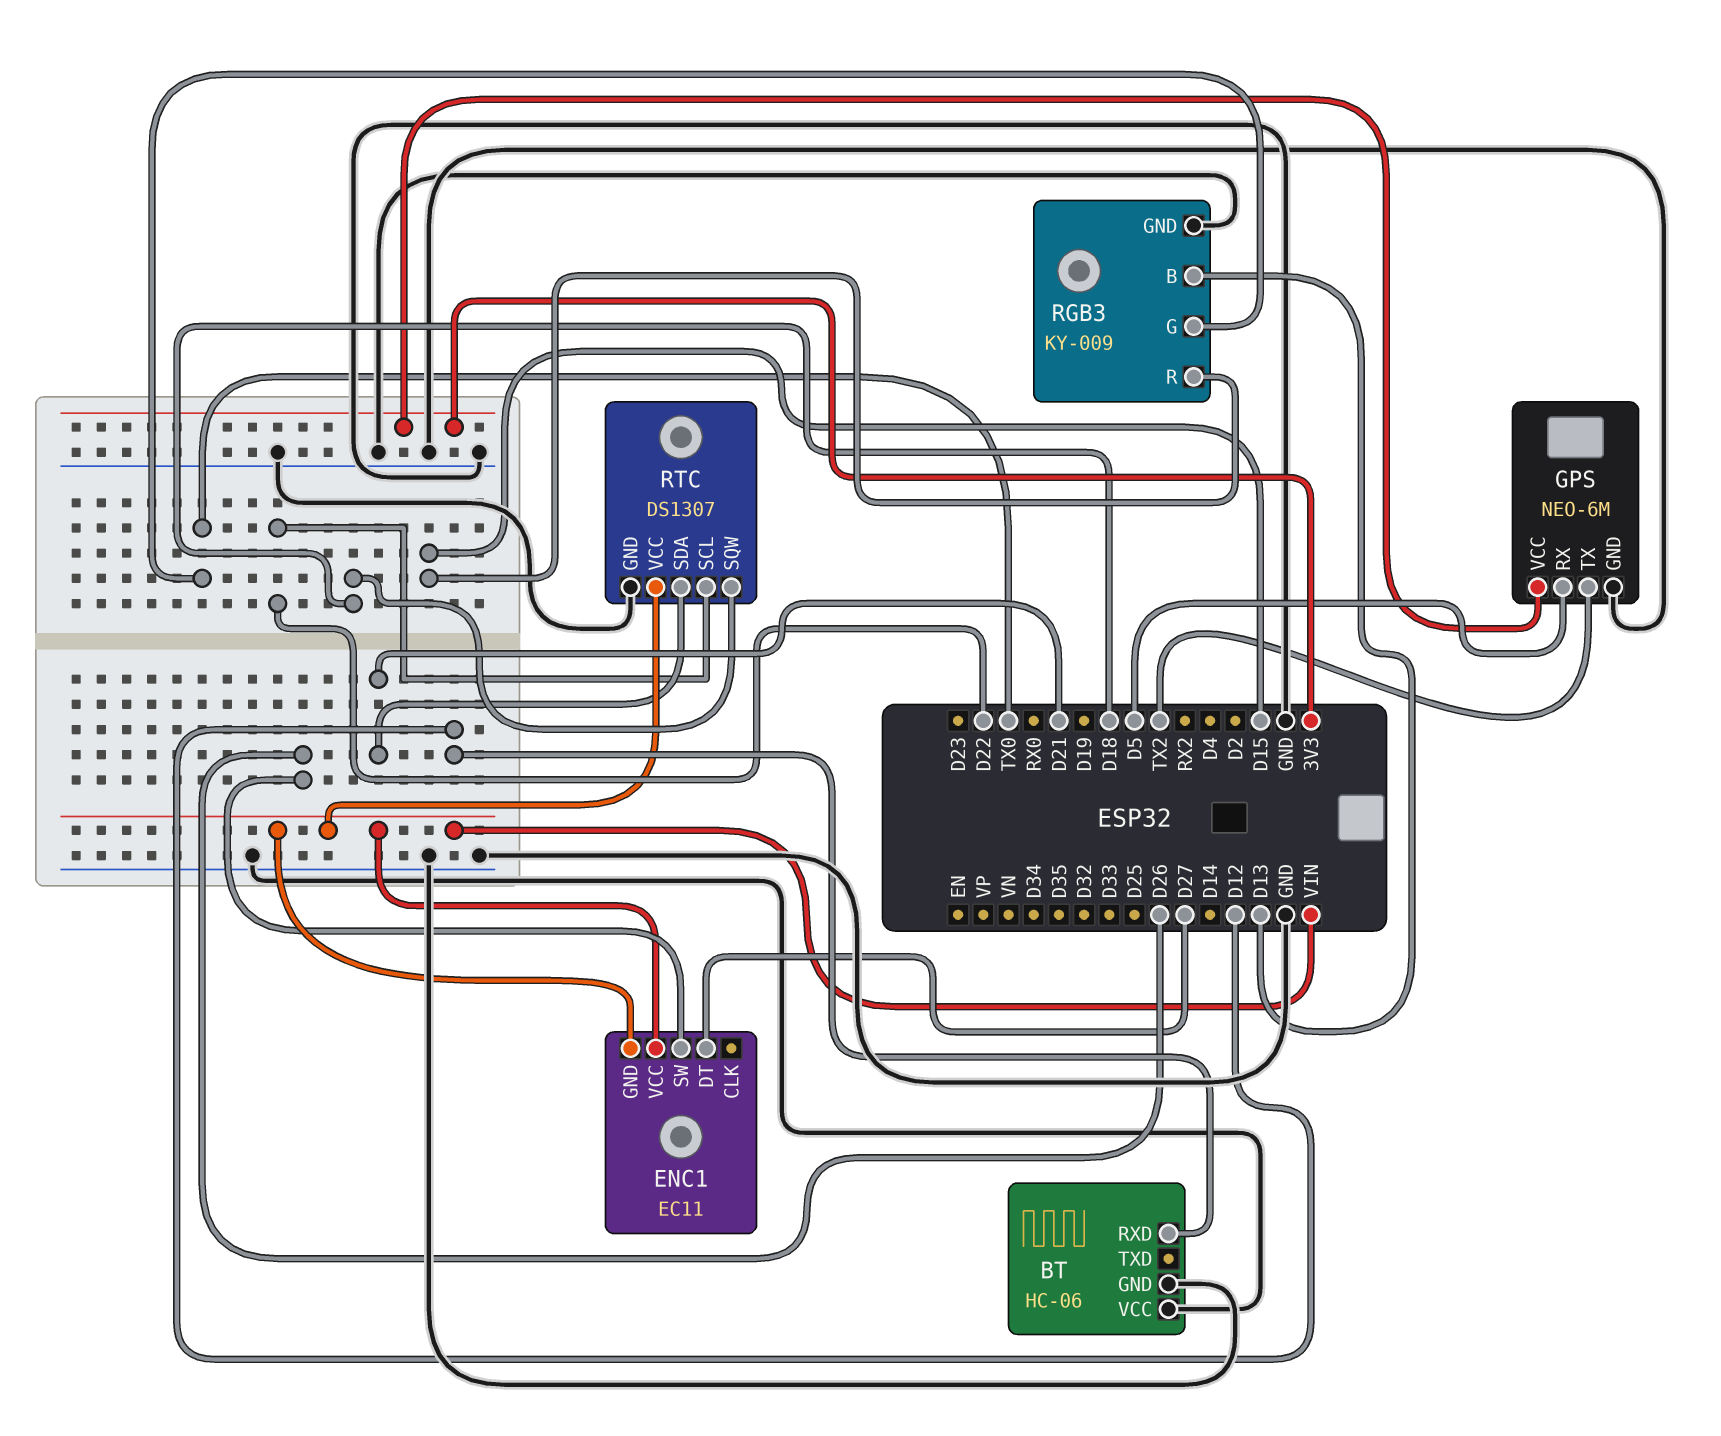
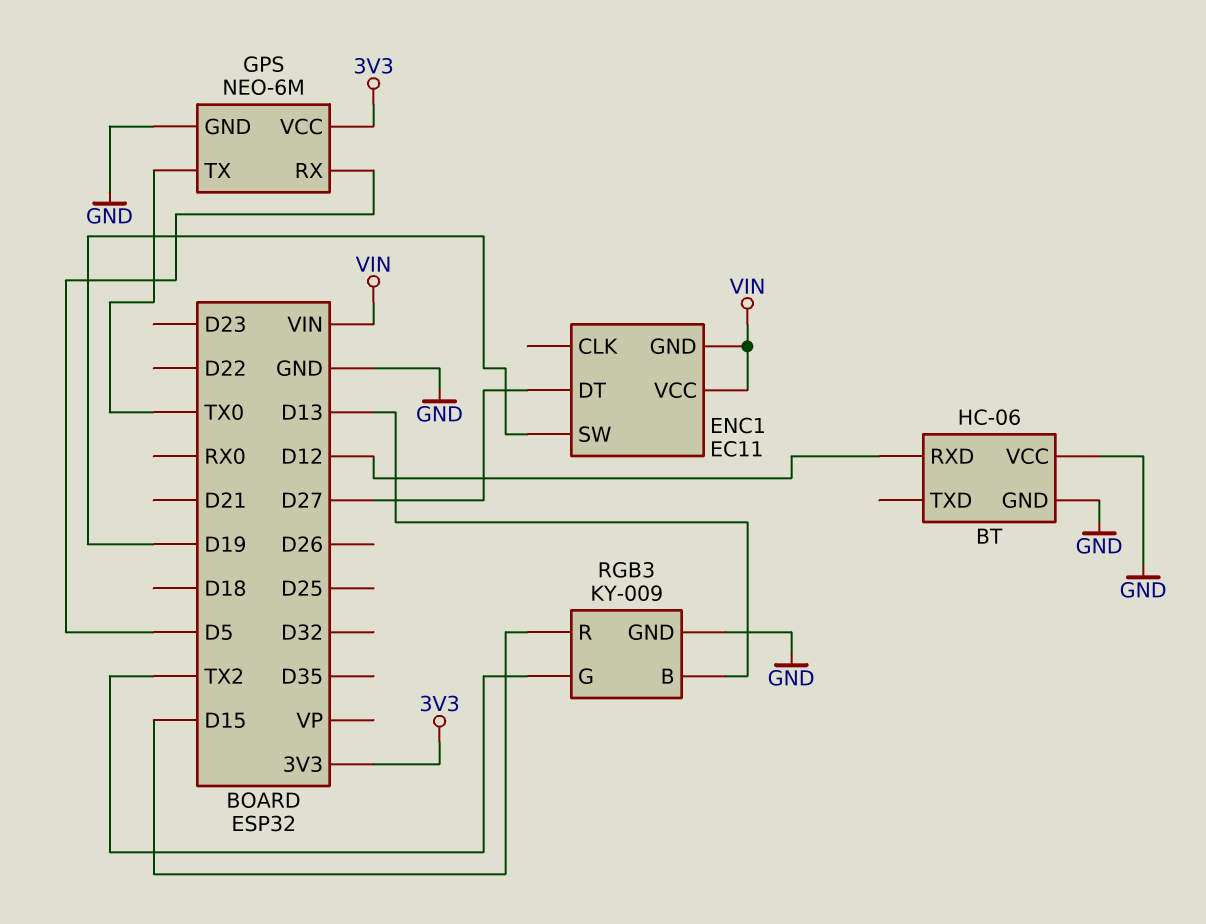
ENC1 pin SW: D26 -> D19
GPS pin TX: TX2 -> TX0
RGB3 pin G: TX0 -> TX2
RTC: DS1307 -> none
RTC pin GND: GND -> none
RTC pin SCL: D22 -> none
RTC pin SDA: D21 -> none
RTC pin SQW: D18 -> none
RTC pin VCC: VIN -> none

